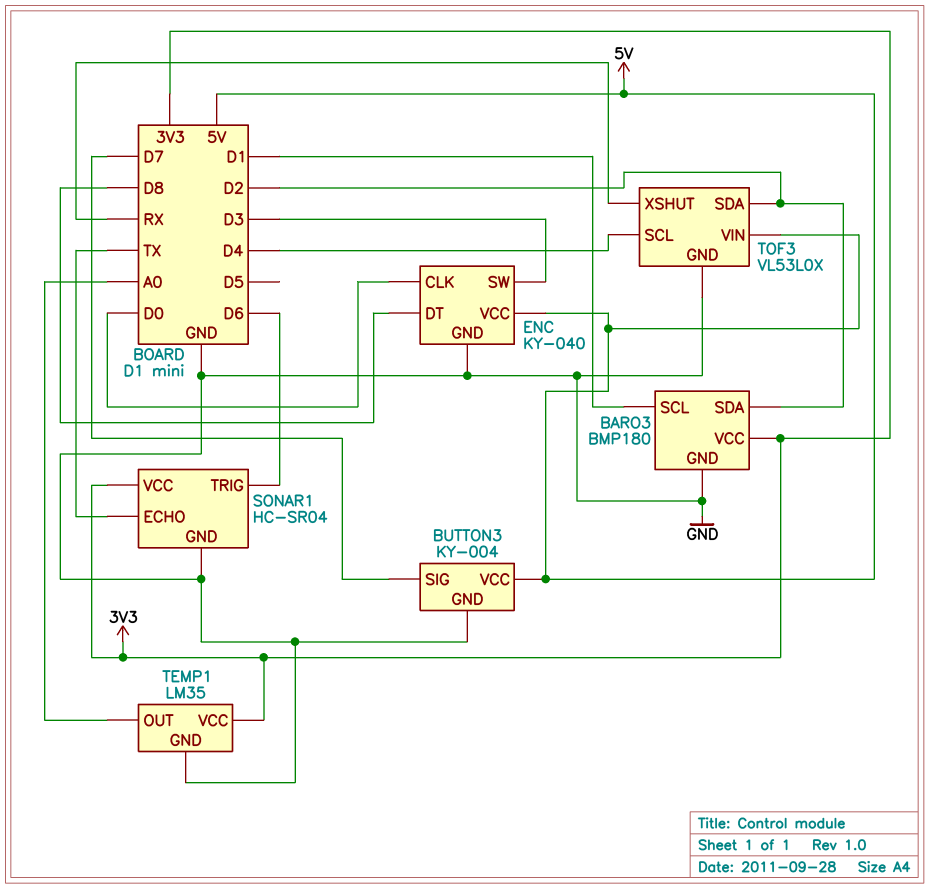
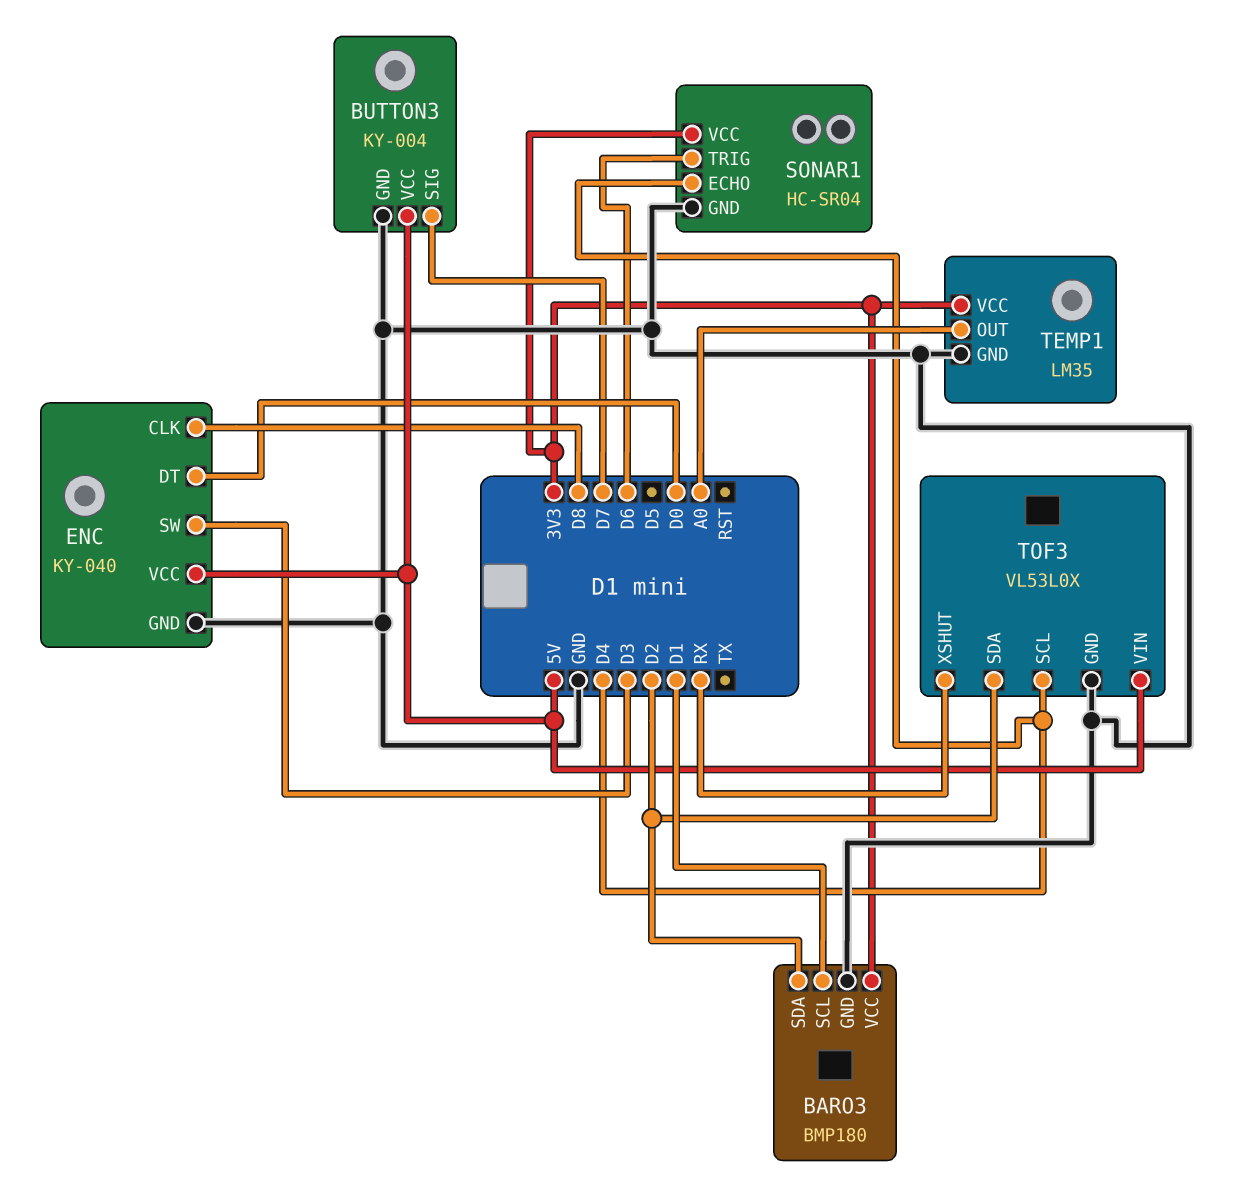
ENC pin CLK: D0 -> D8
ENC pin DT: D8 -> D0
SONAR1 pin ECHO: TX -> D4

